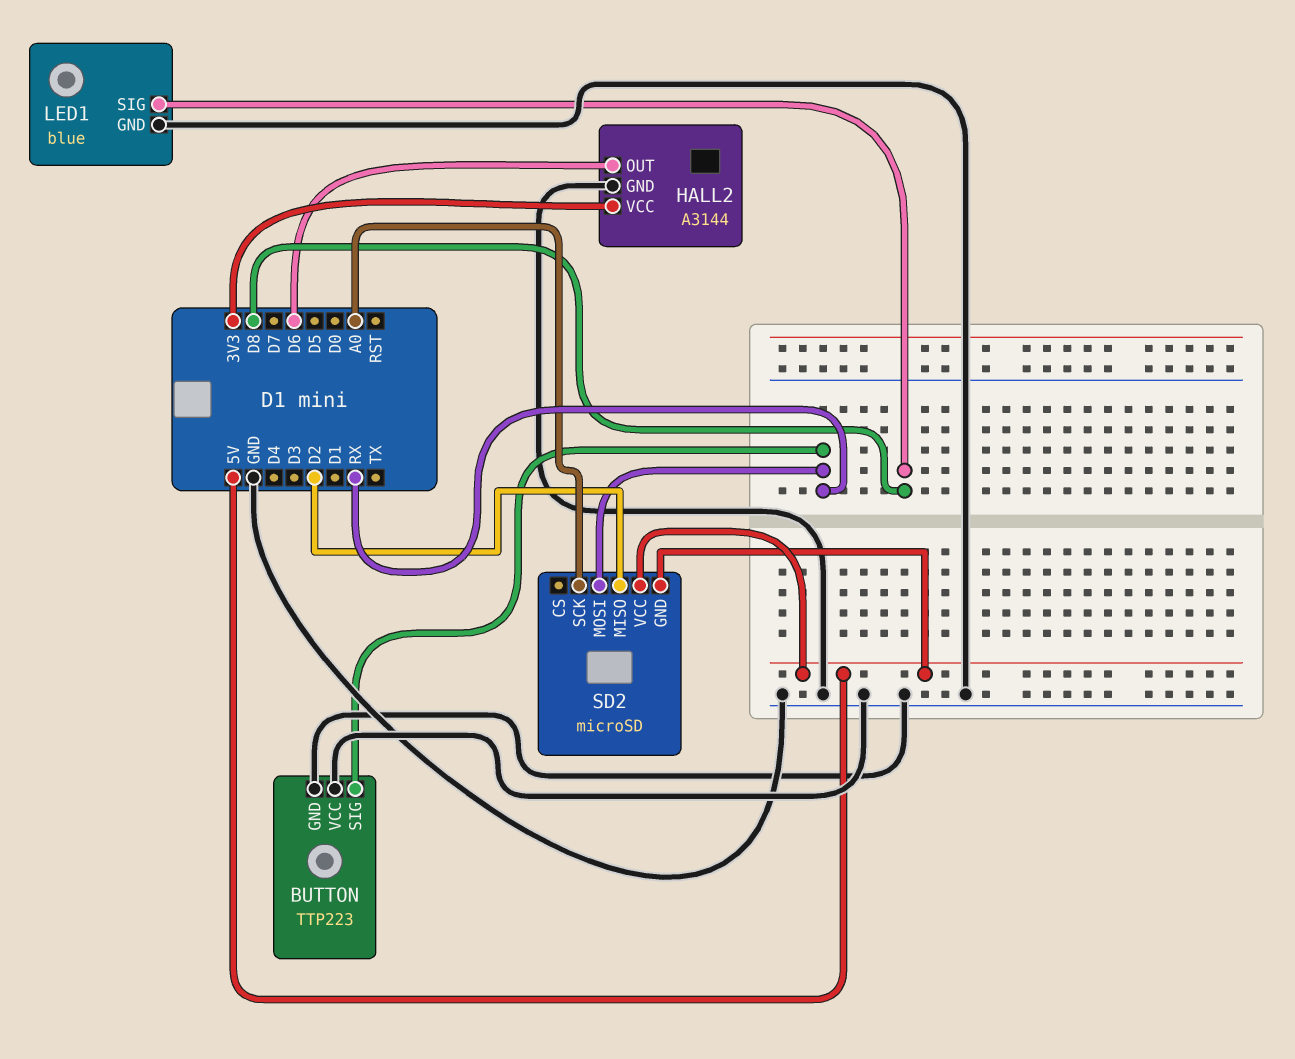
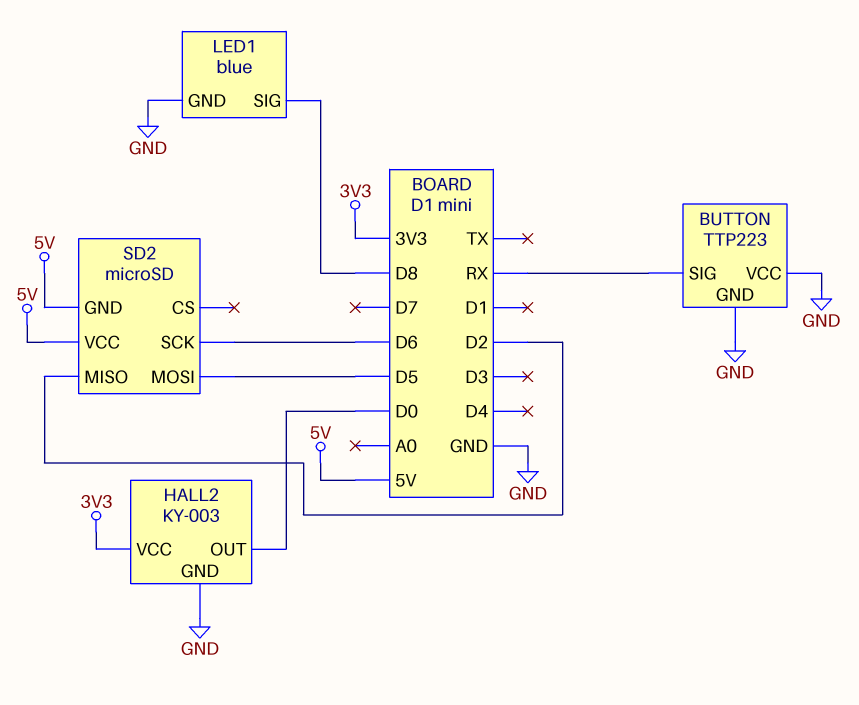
HALL2: A3144 -> KY-003
HALL2 pin OUT: D6 -> D0
SD2 pin MOSI: RX -> D5
SD2 pin SCK: A0 -> D6

